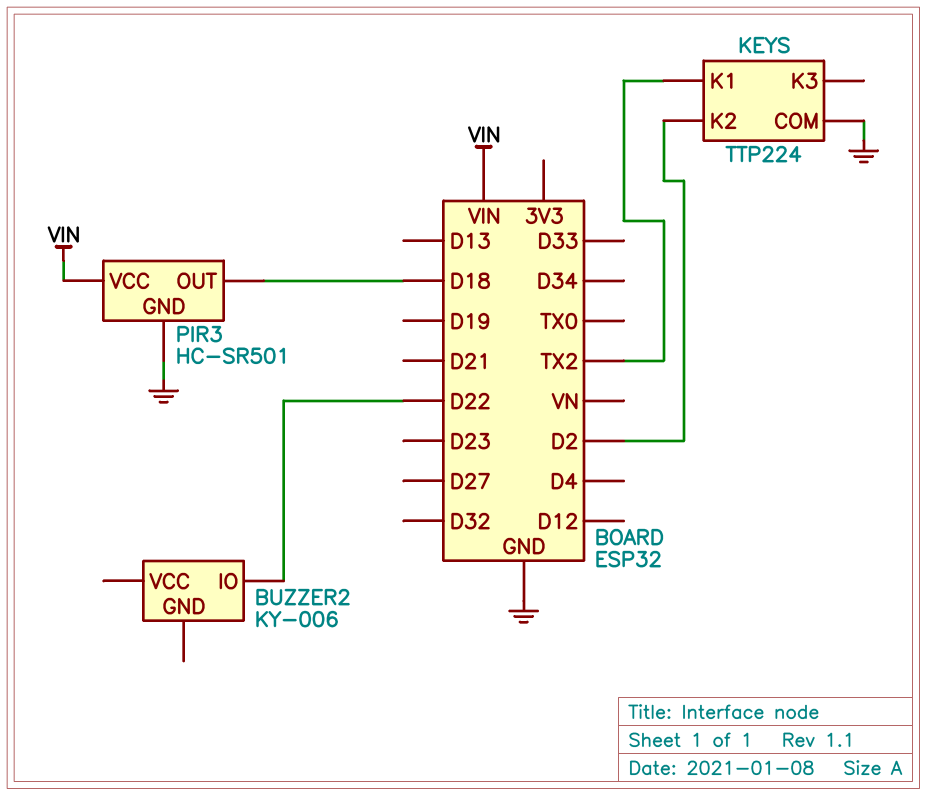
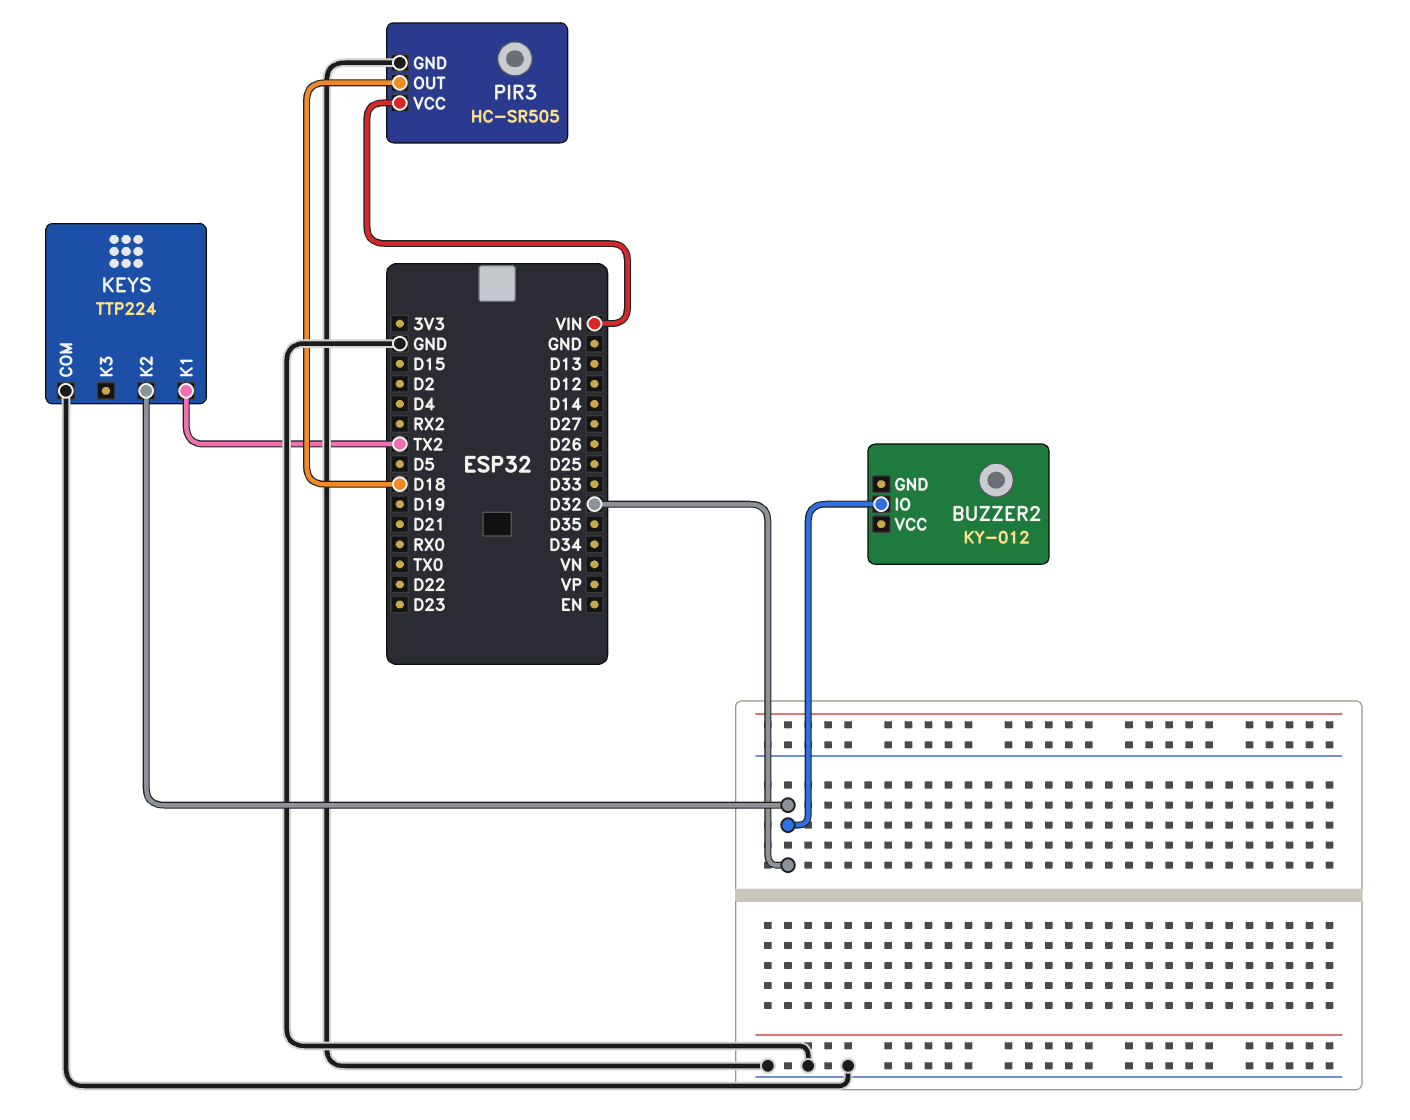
BUZZER2: KY-006 -> KY-012
BUZZER2 pin IO: D22 -> D32
KEYS pin K2: D2 -> D32
PIR3: HC-SR501 -> HC-SR505

